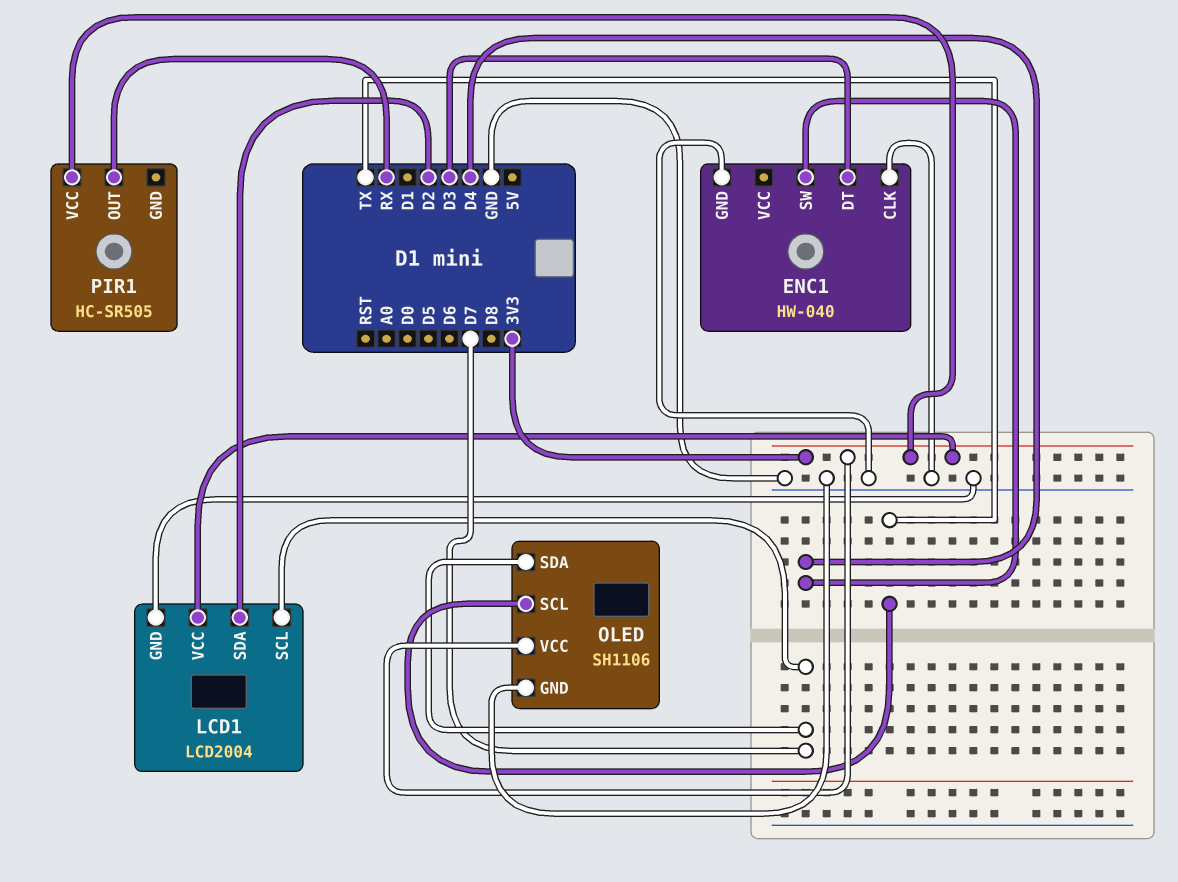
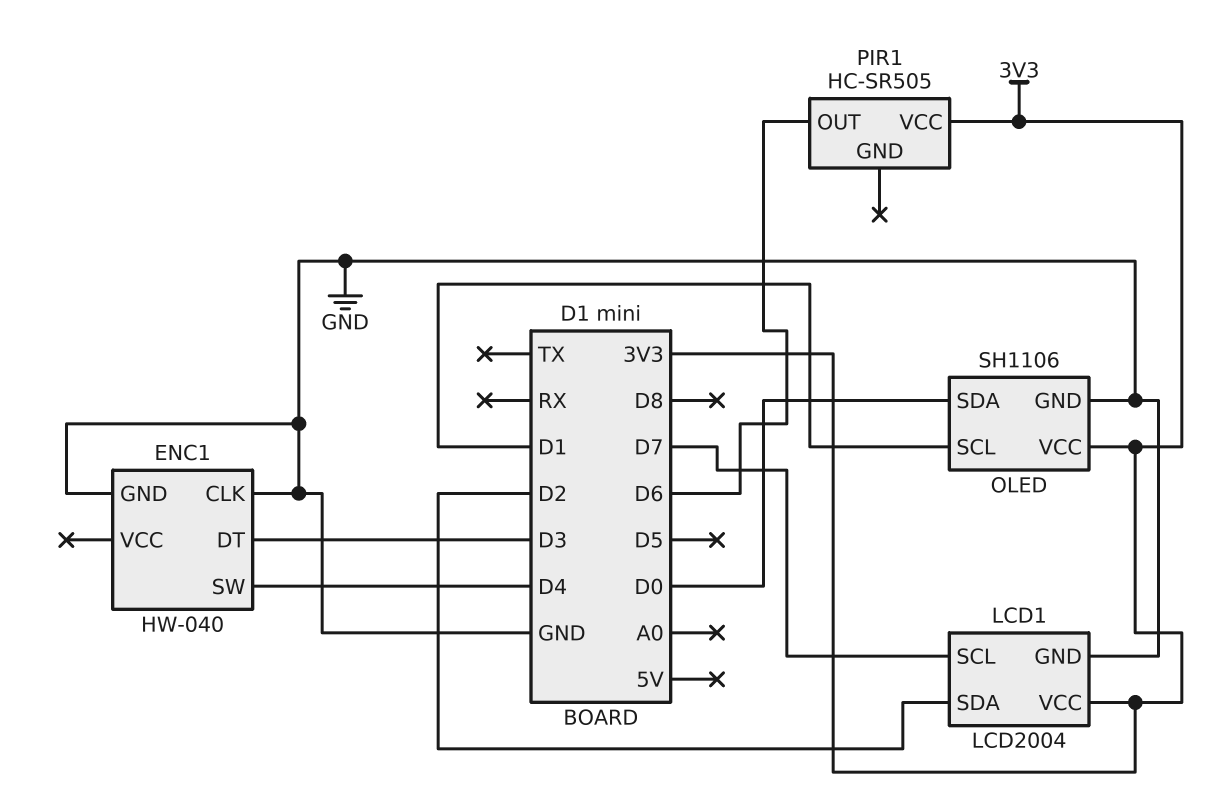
OLED pin SCL: TX -> D1
OLED pin SDA: D7 -> D0
PIR1 pin OUT: RX -> D6

